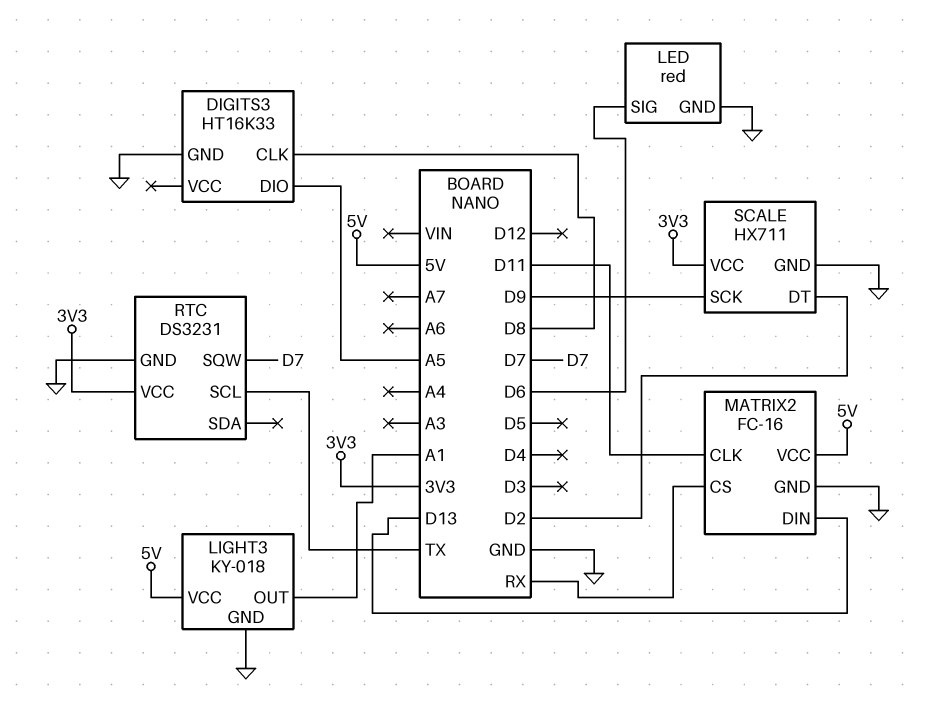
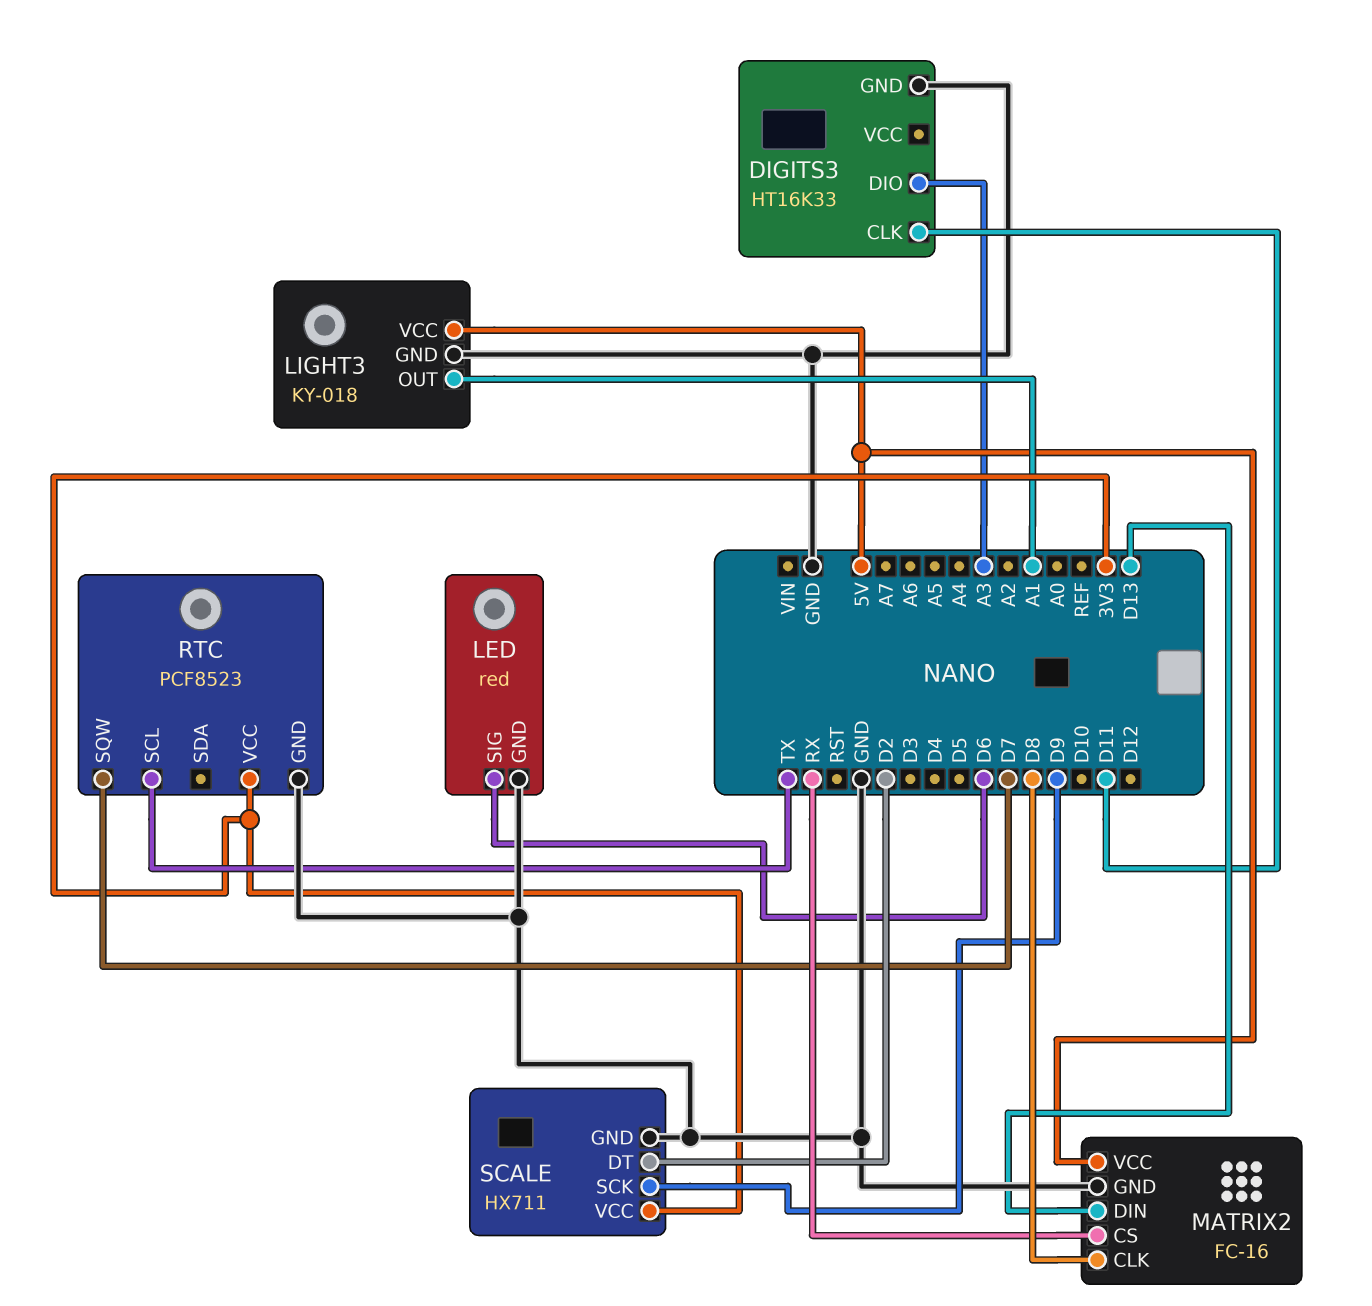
DIGITS3 pin CLK: D8 -> D11
DIGITS3 pin DIO: A5 -> A3
MATRIX2 pin CLK: D11 -> D8
RTC: DS3231 -> PCF8523

